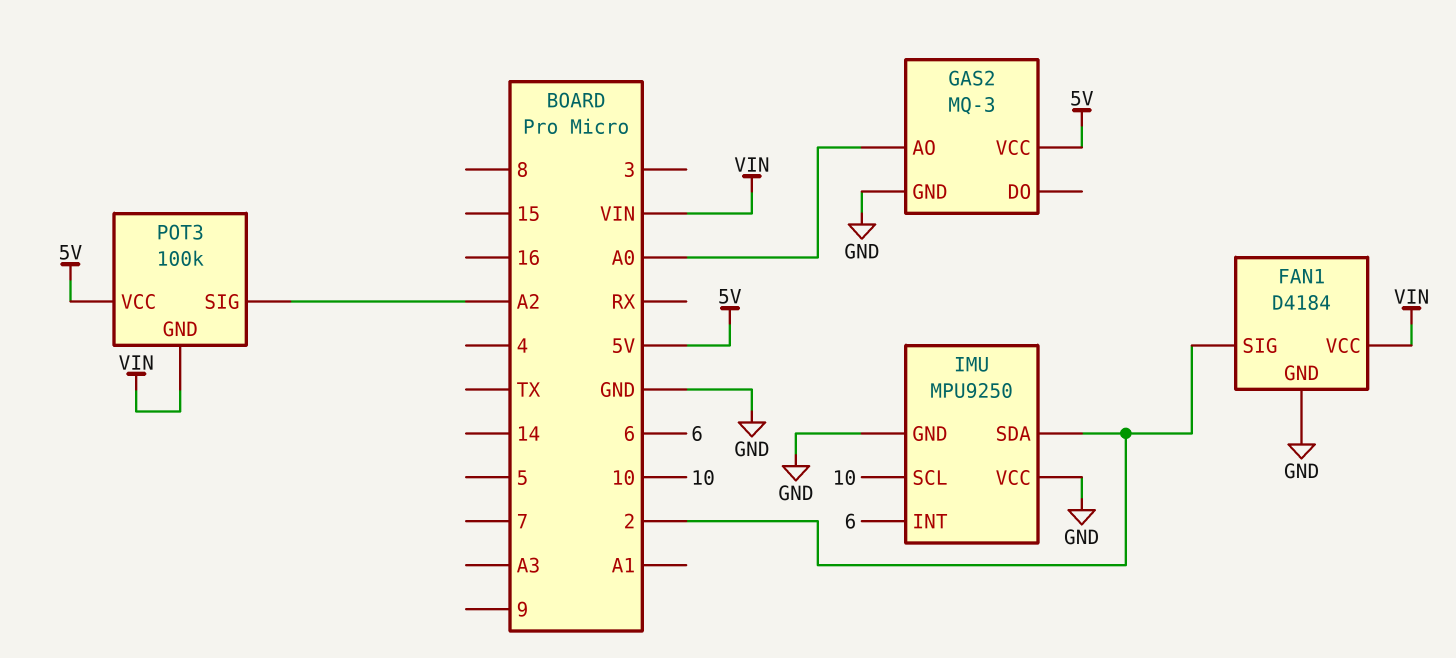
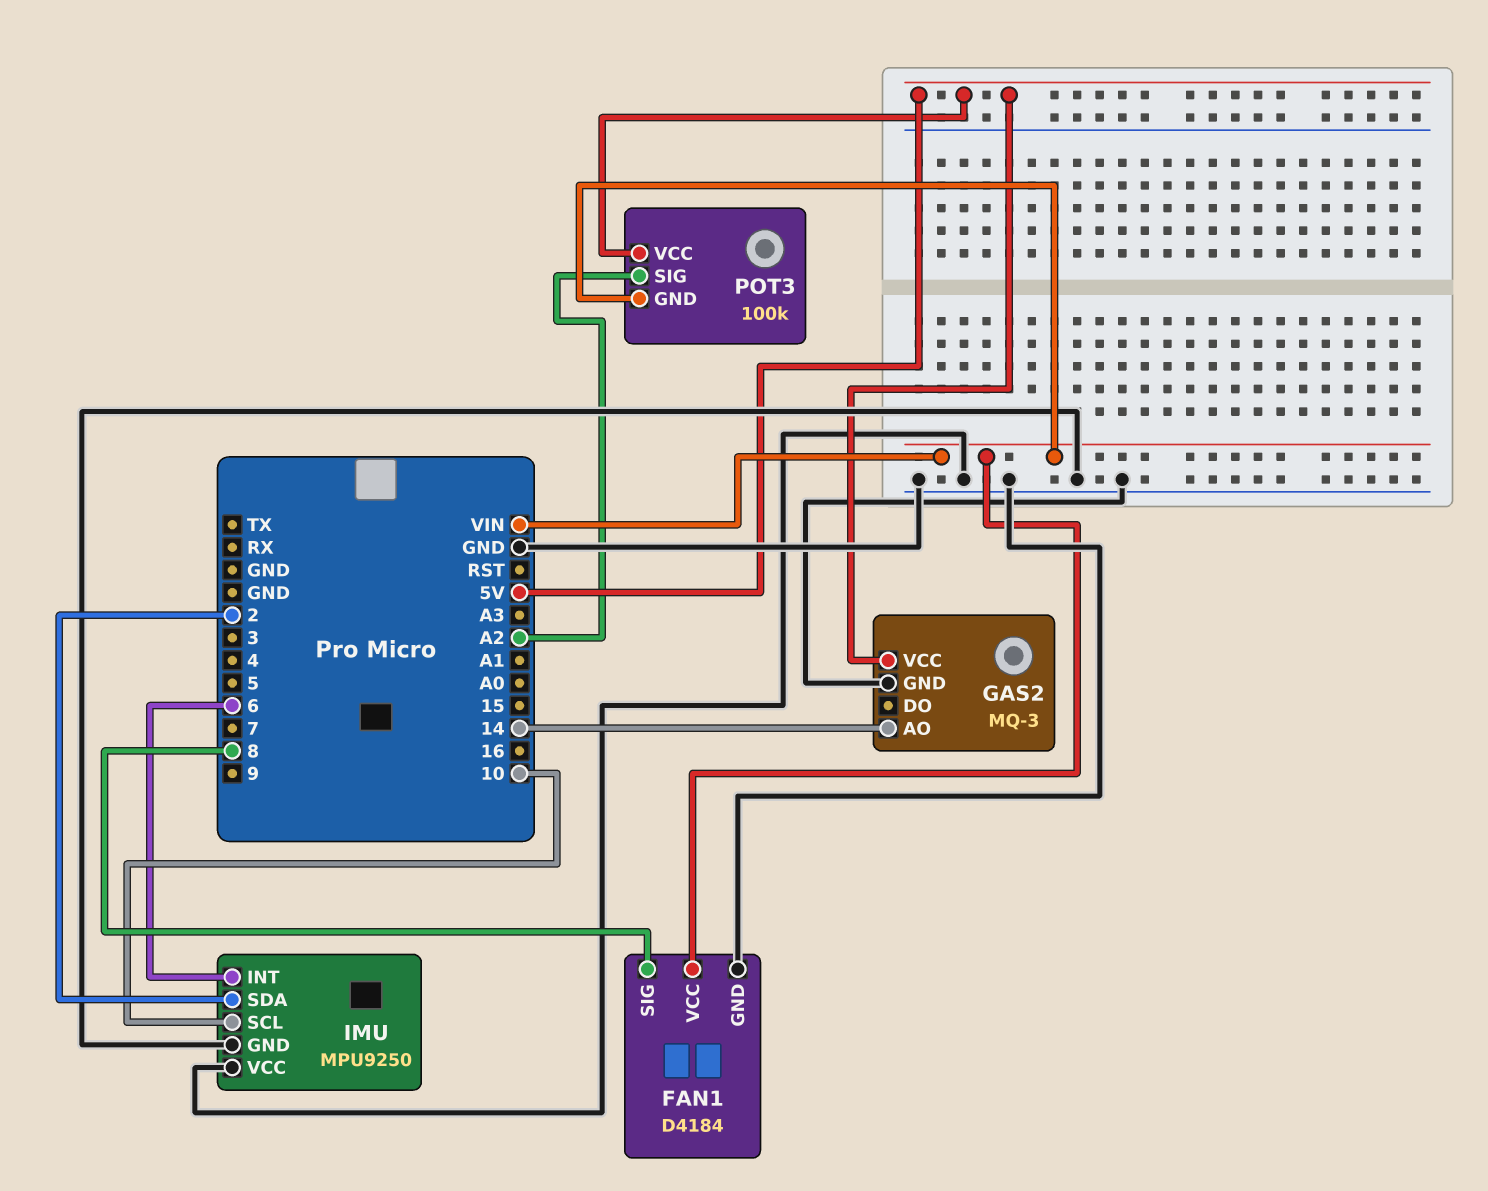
FAN1 pin SIG: 2 -> 8
GAS2 pin AO: A0 -> 14

